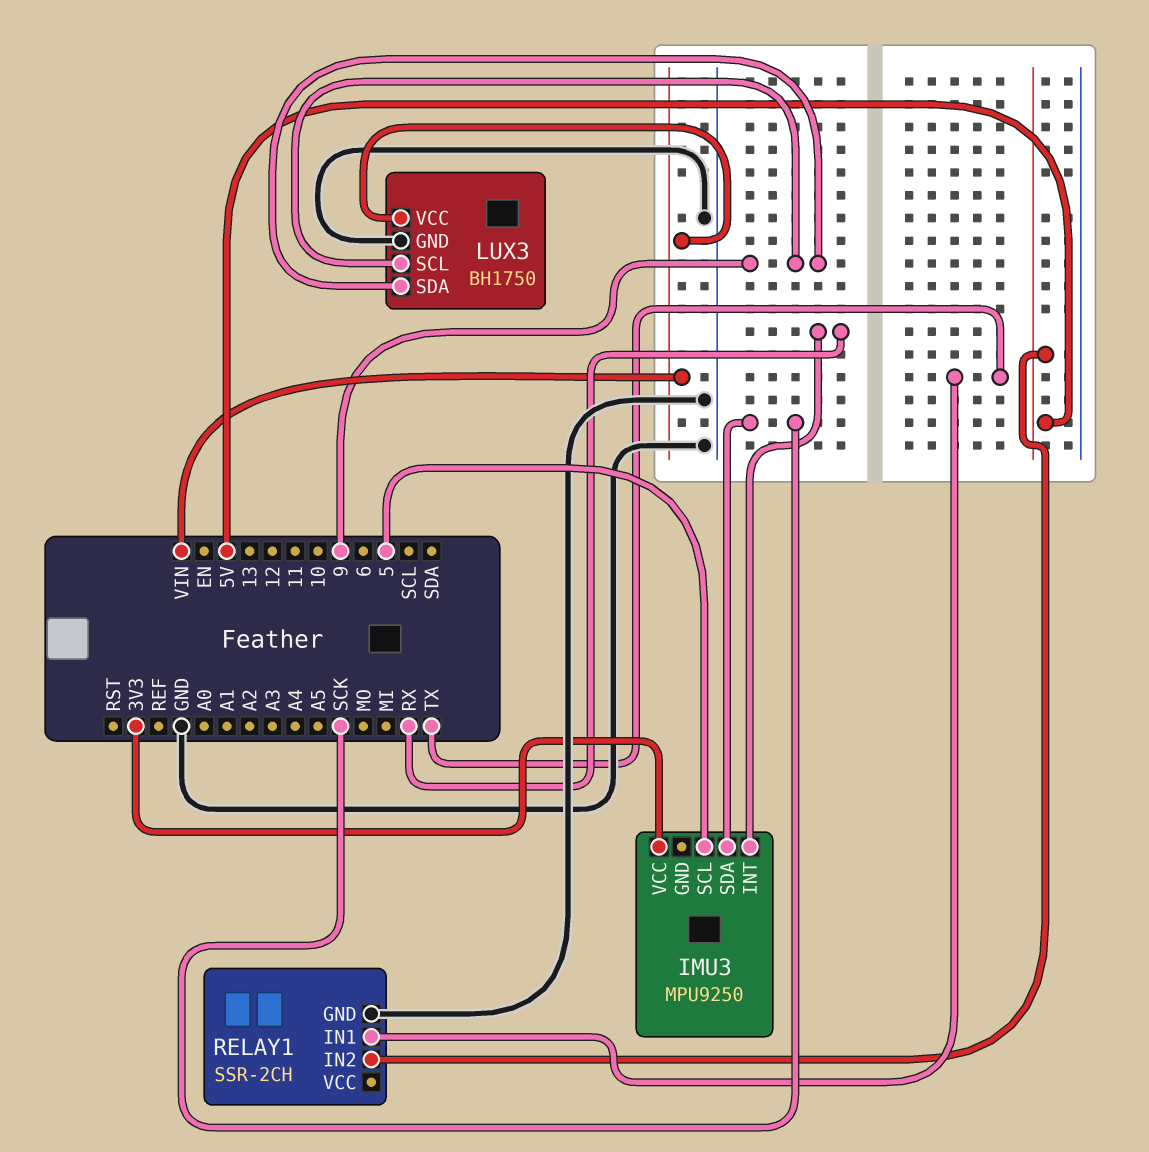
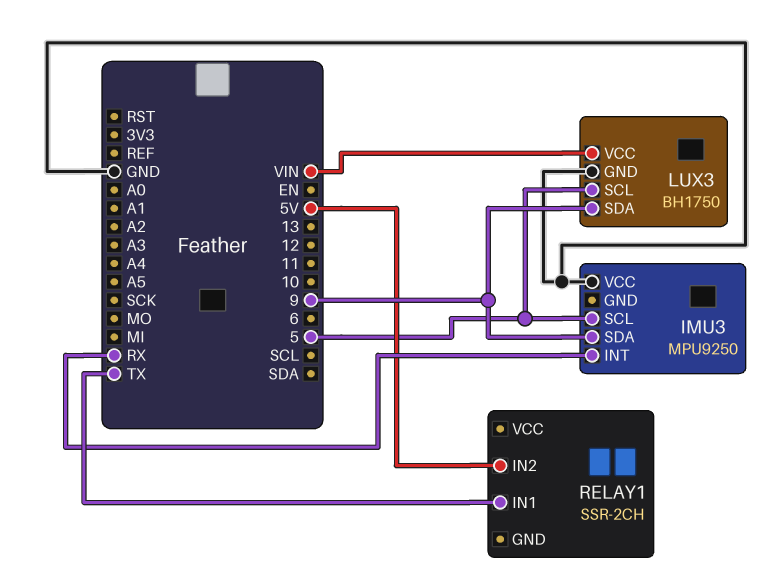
IMU3 pin SDA: SCK -> 9
IMU3 pin VCC: 3V3 -> GND
LUX3 pin SCL: 9 -> 5
RELAY1 pin GND: GND -> none

